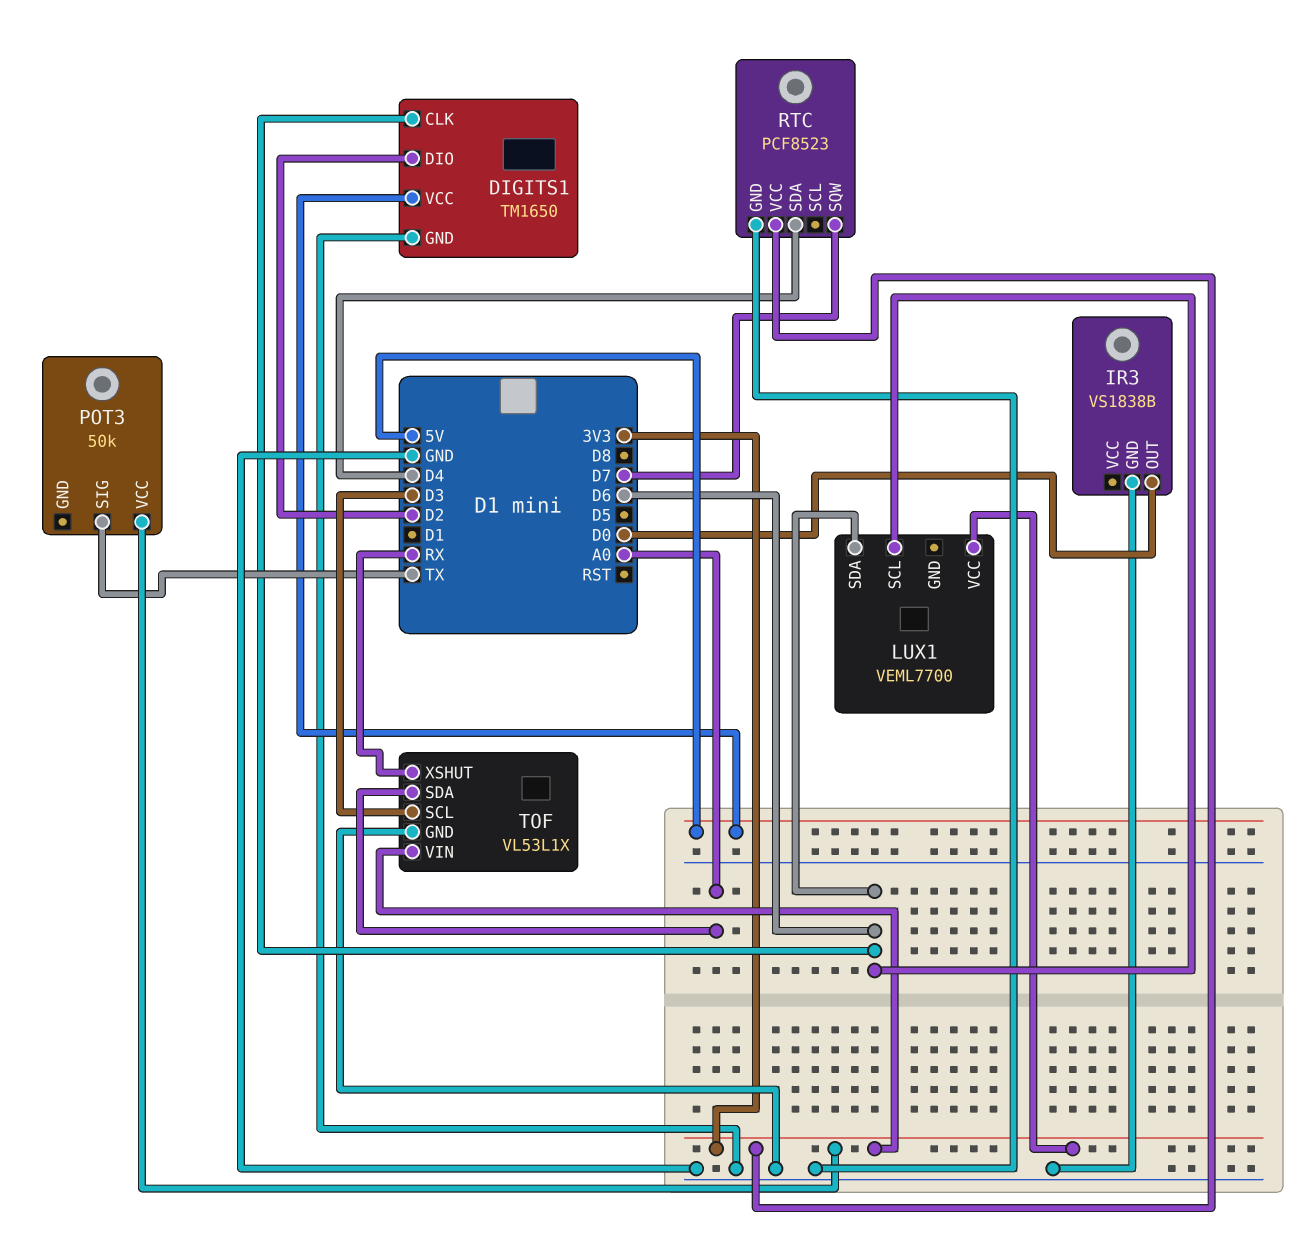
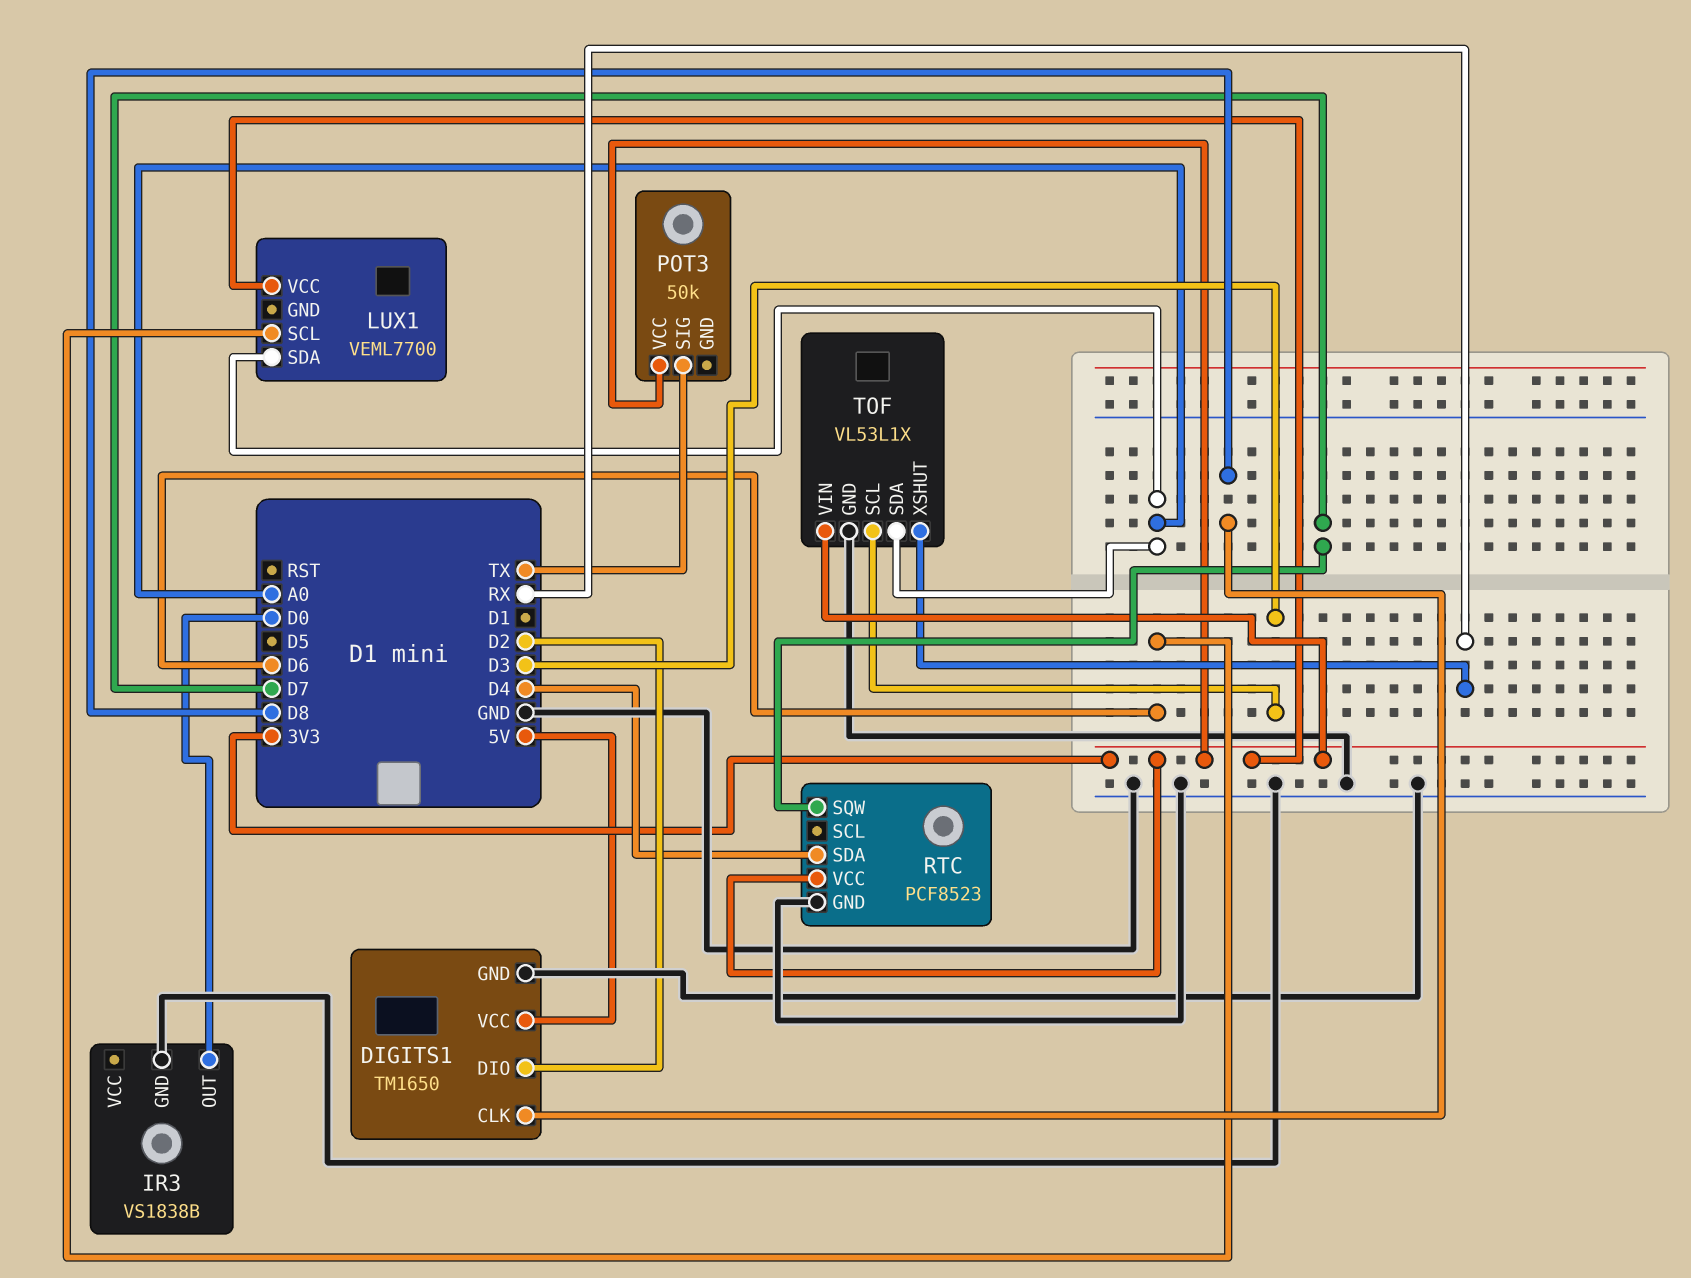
DIGITS1 pin CLK: D6 -> D8
LUX1 pin SDA: D6 -> A0

